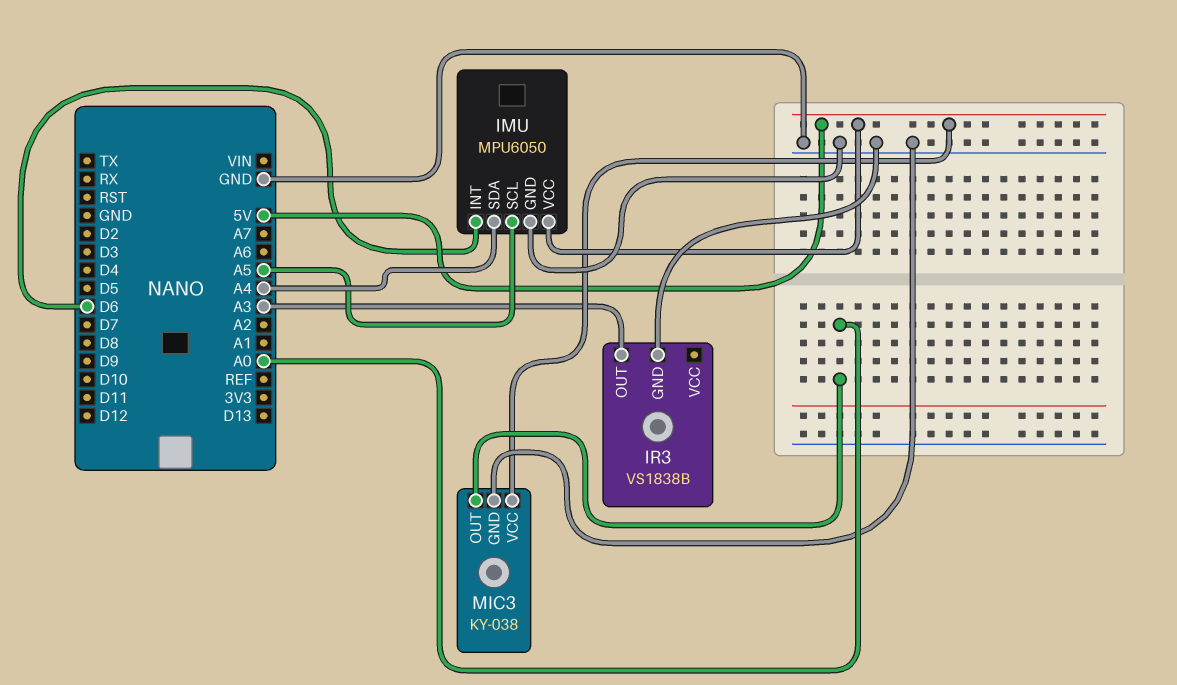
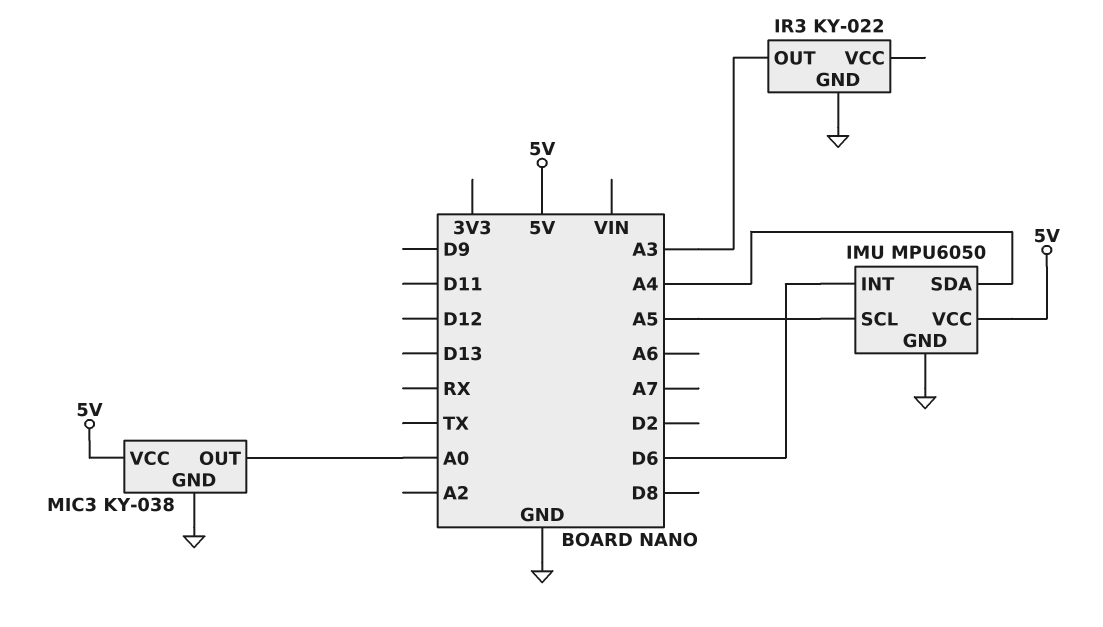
IR3: VS1838B -> KY-022

